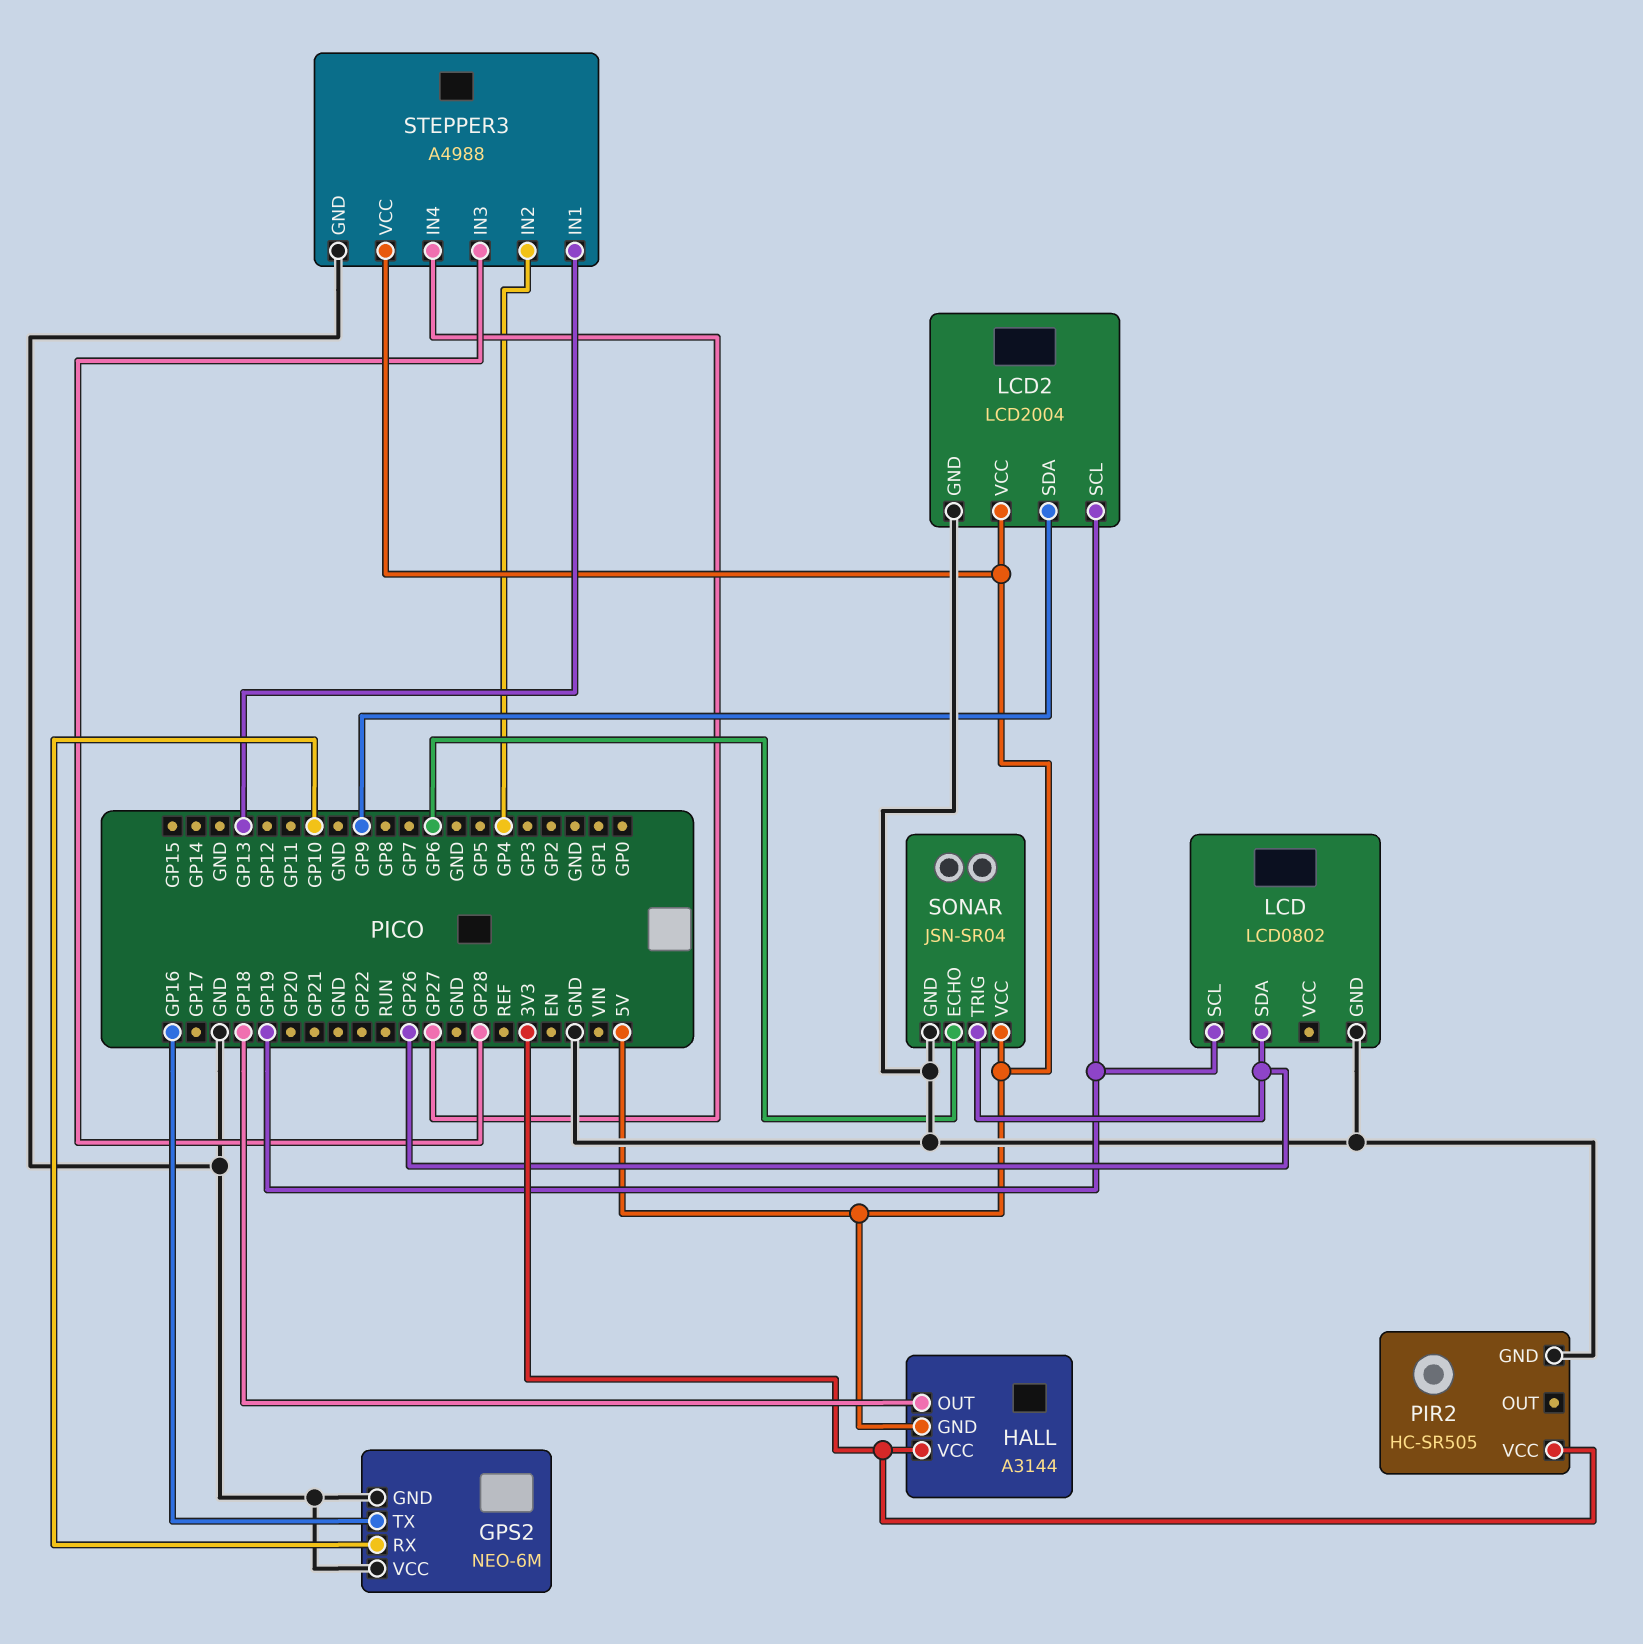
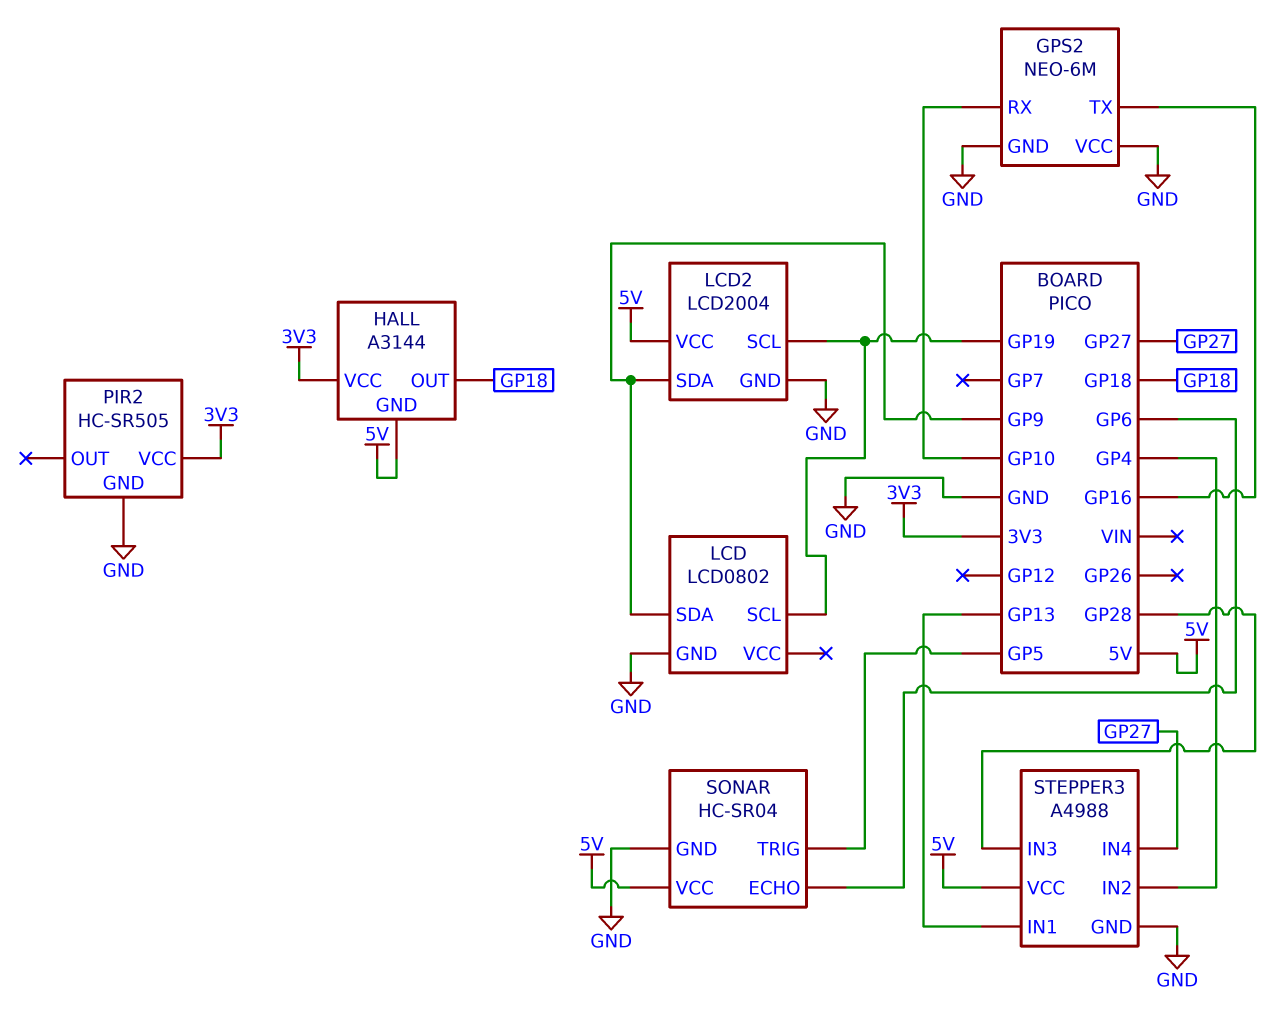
LCD pin SDA: GP26 -> GP9
SONAR: JSN-SR04 -> HC-SR04
SONAR pin TRIG: GP26 -> GP5

